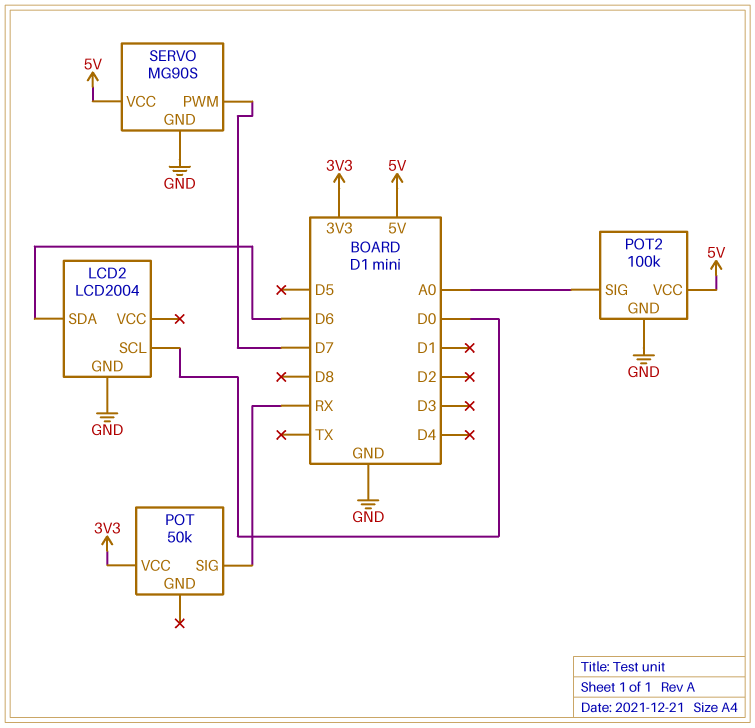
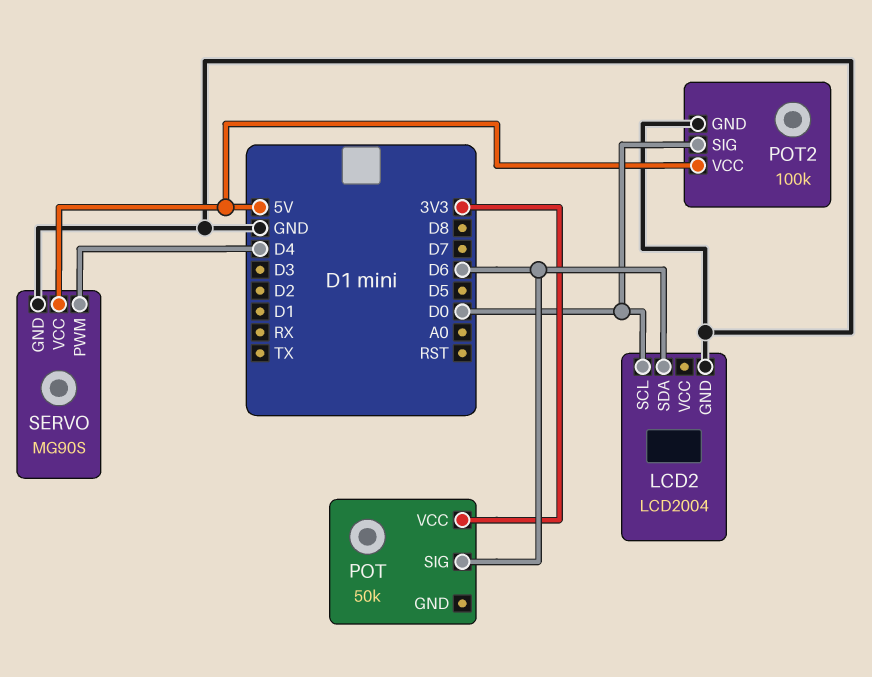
POT pin SIG: RX -> D6
POT2 pin SIG: A0 -> D0
SERVO pin PWM: D7 -> D4

